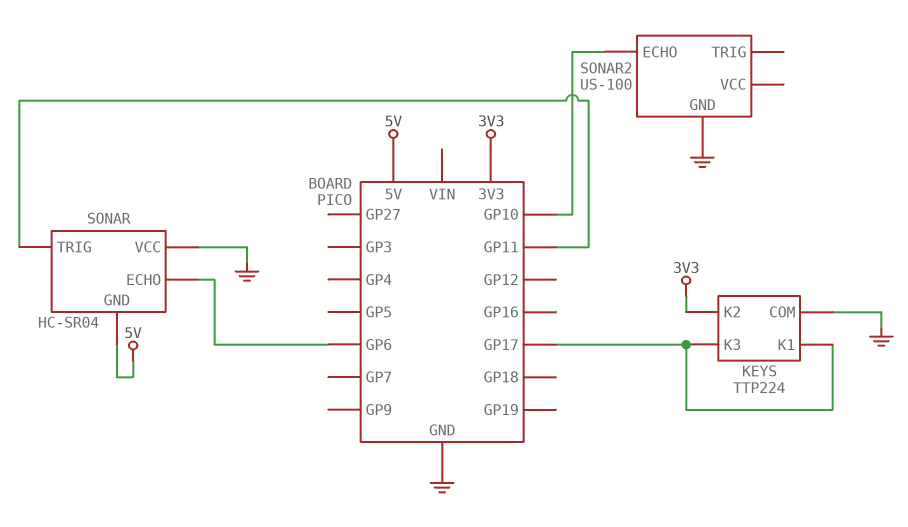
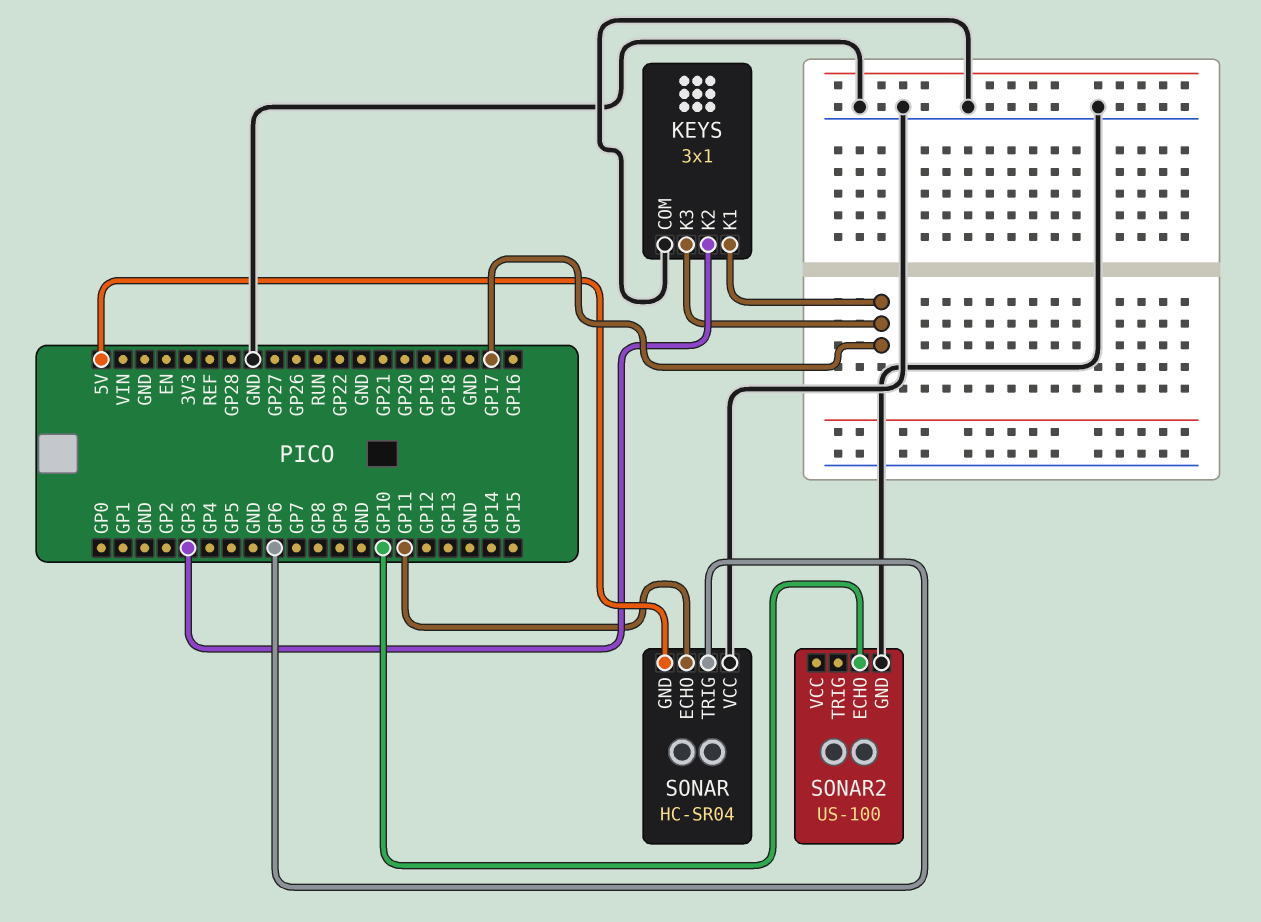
KEYS: TTP224 -> 3x1
KEYS pin K2: 3V3 -> GP3
SONAR pin ECHO: GP6 -> GP11
SONAR pin TRIG: GP11 -> GP6

